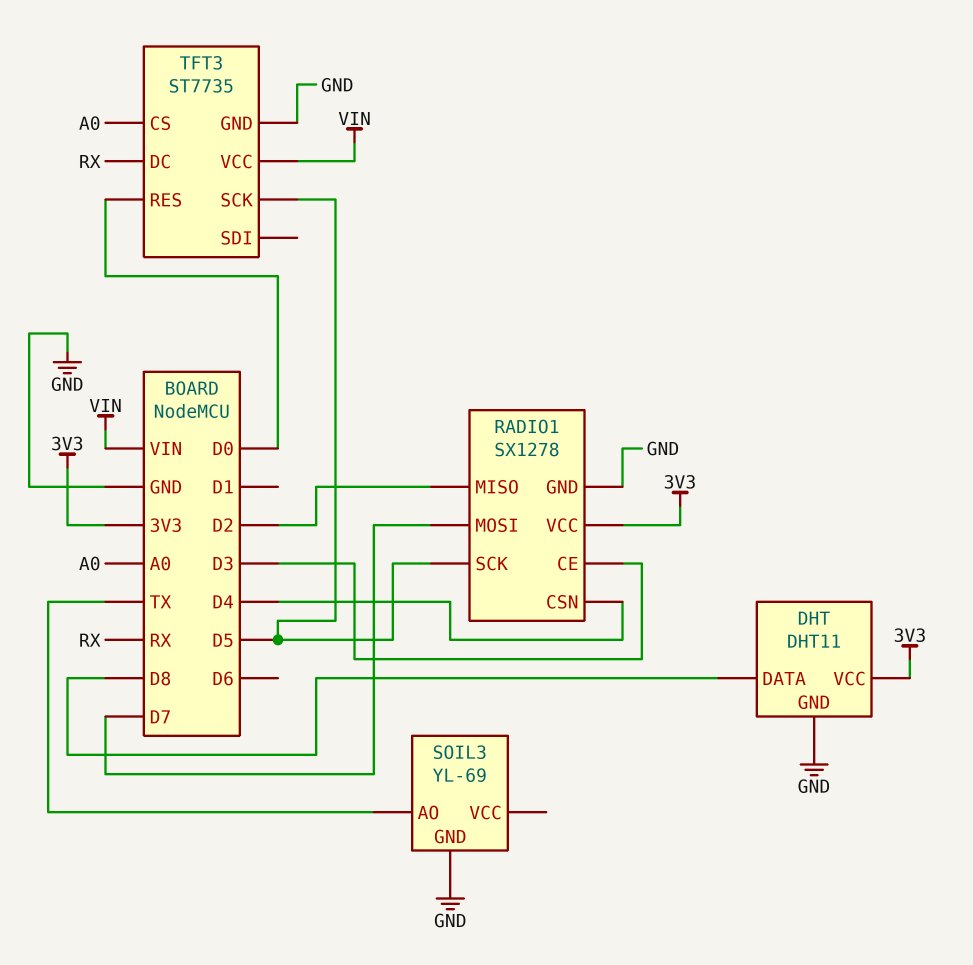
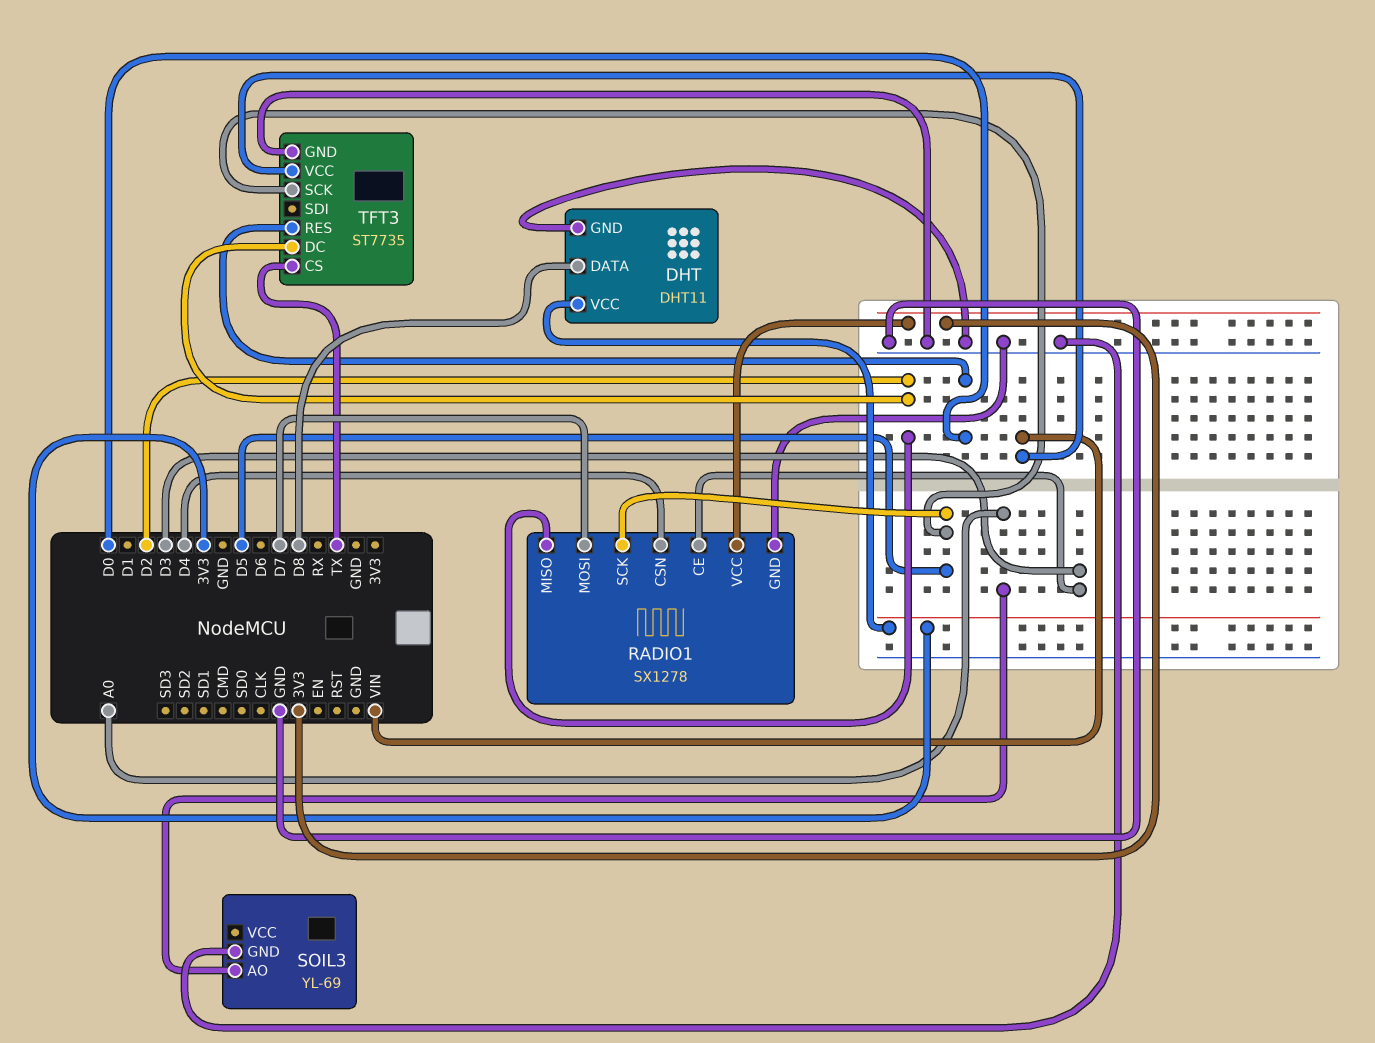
SOIL3 pin AO: TX -> A0
TFT3 pin CS: A0 -> TX
TFT3 pin DC: RX -> D2

